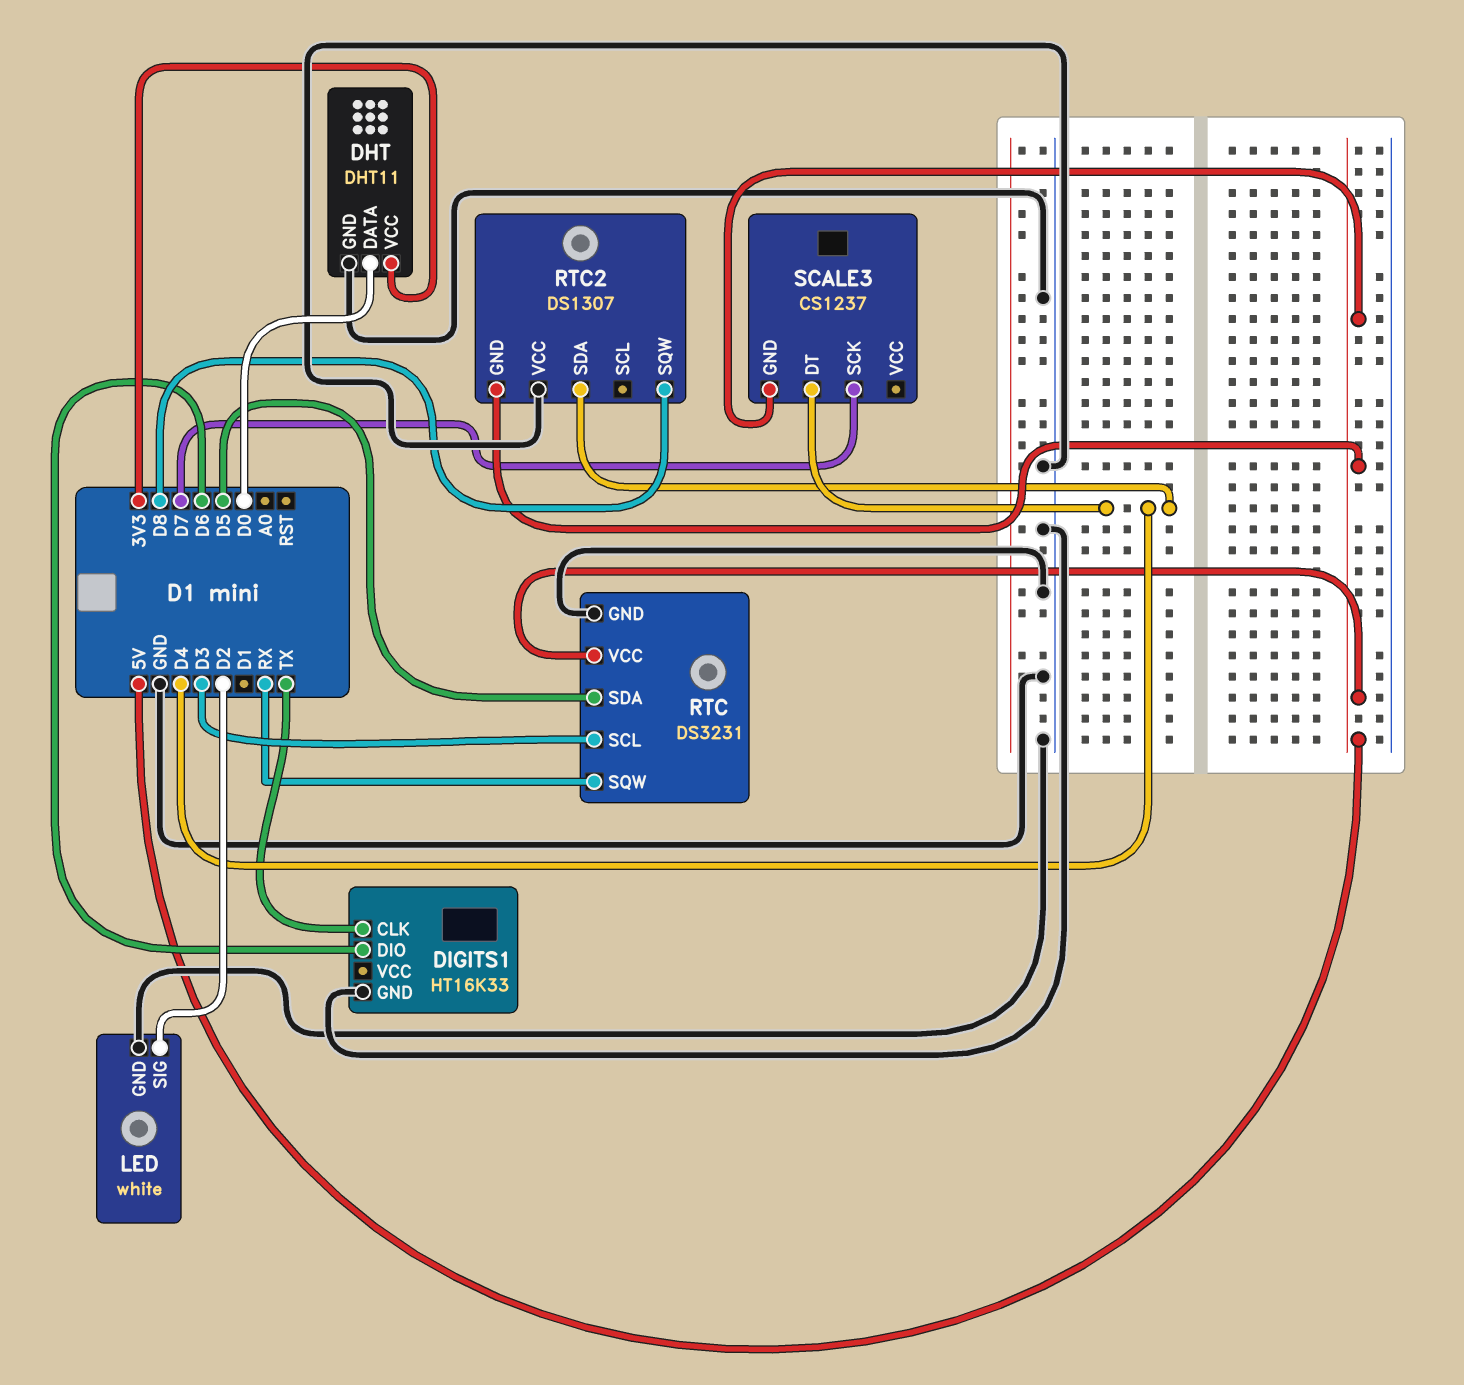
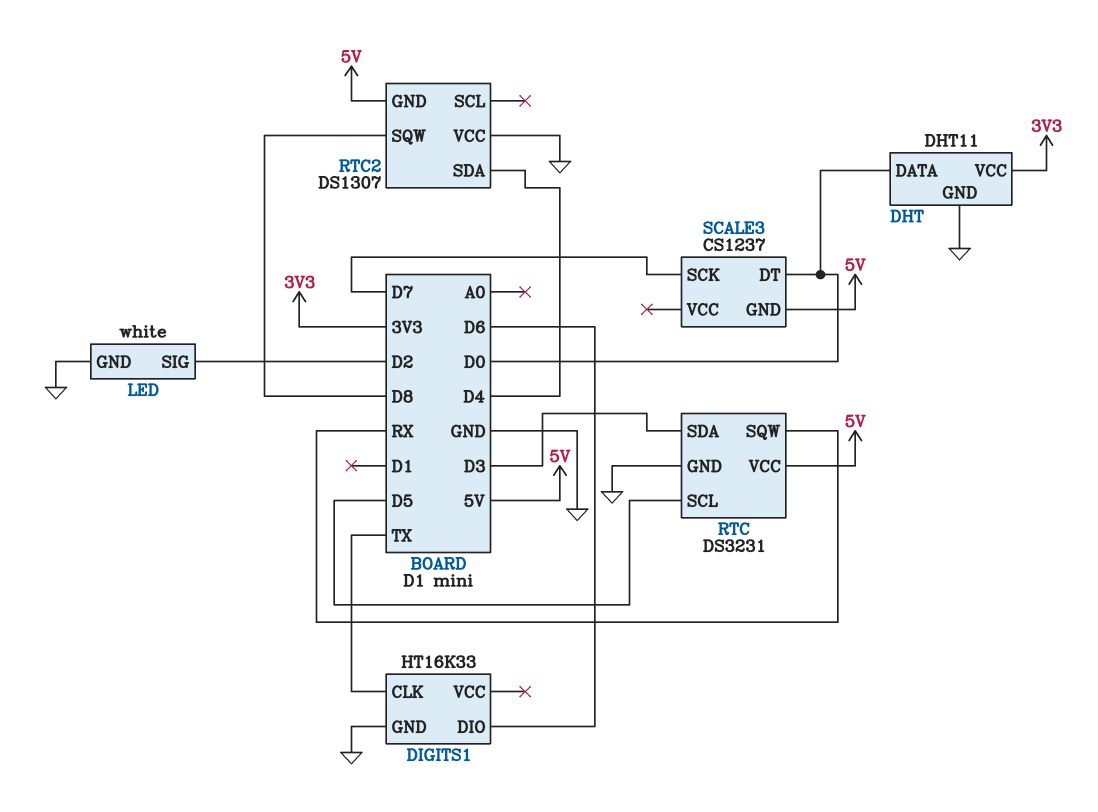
RTC pin SCL: D3 -> D5
RTC pin SDA: D5 -> D3
SCALE3 pin DT: D4 -> D0

